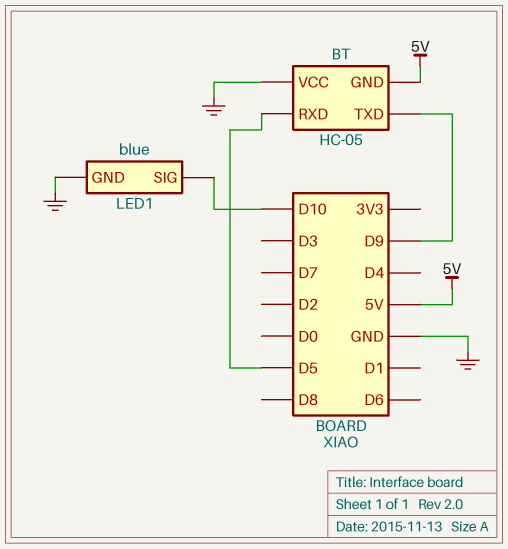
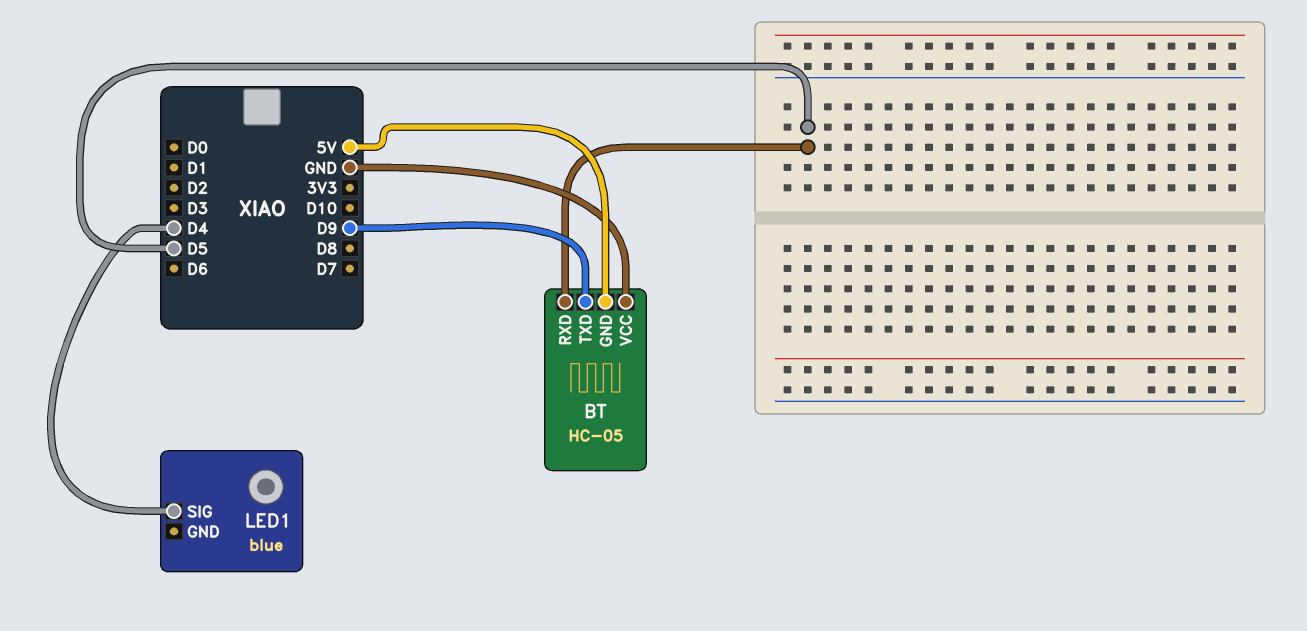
LED1 pin GND: GND -> none
LED1 pin SIG: D10 -> D4

